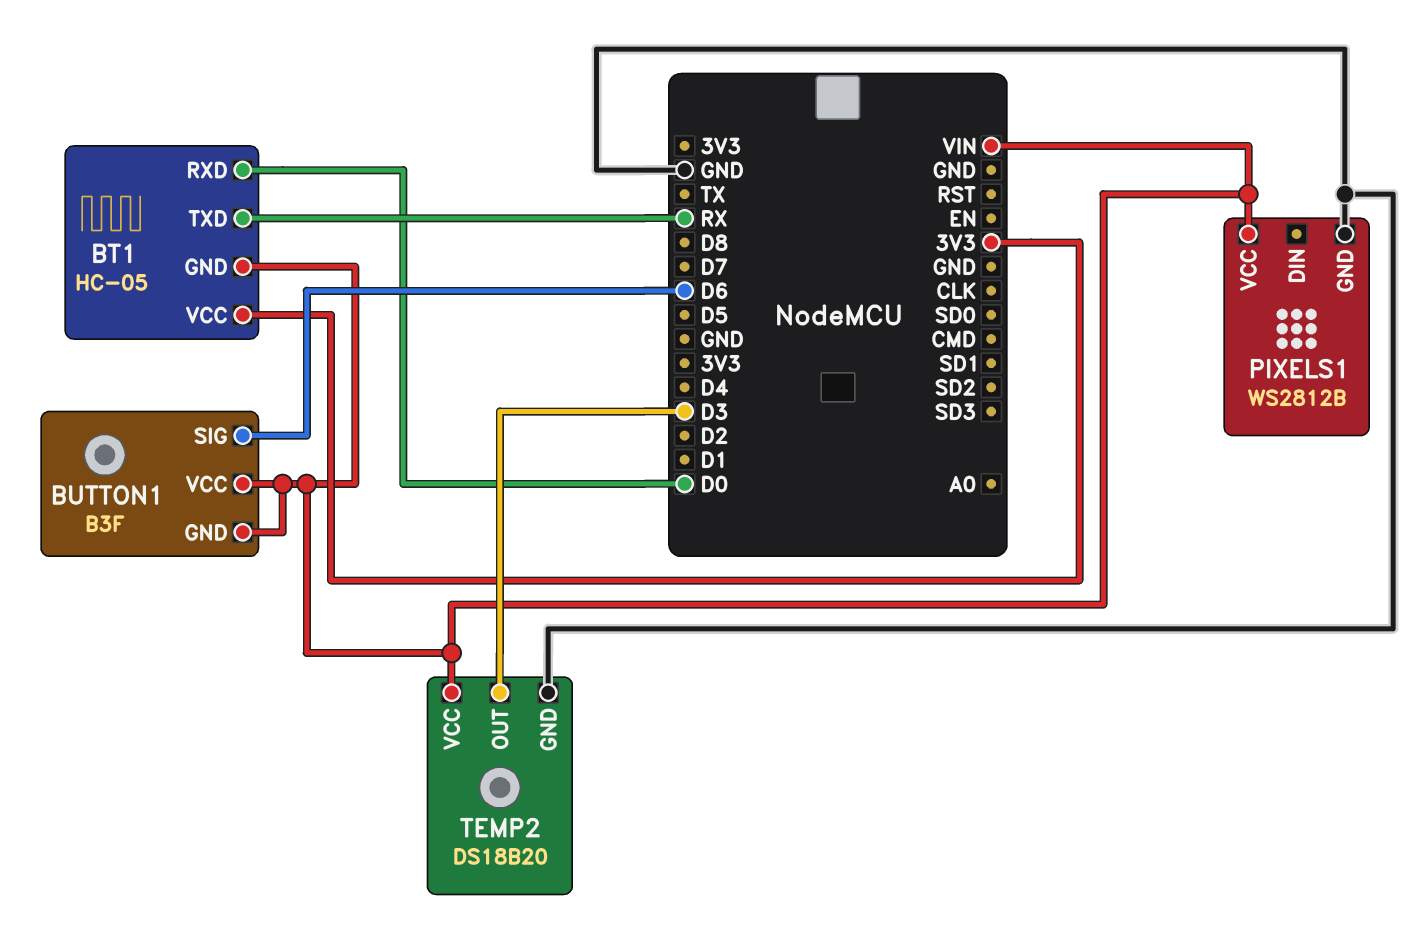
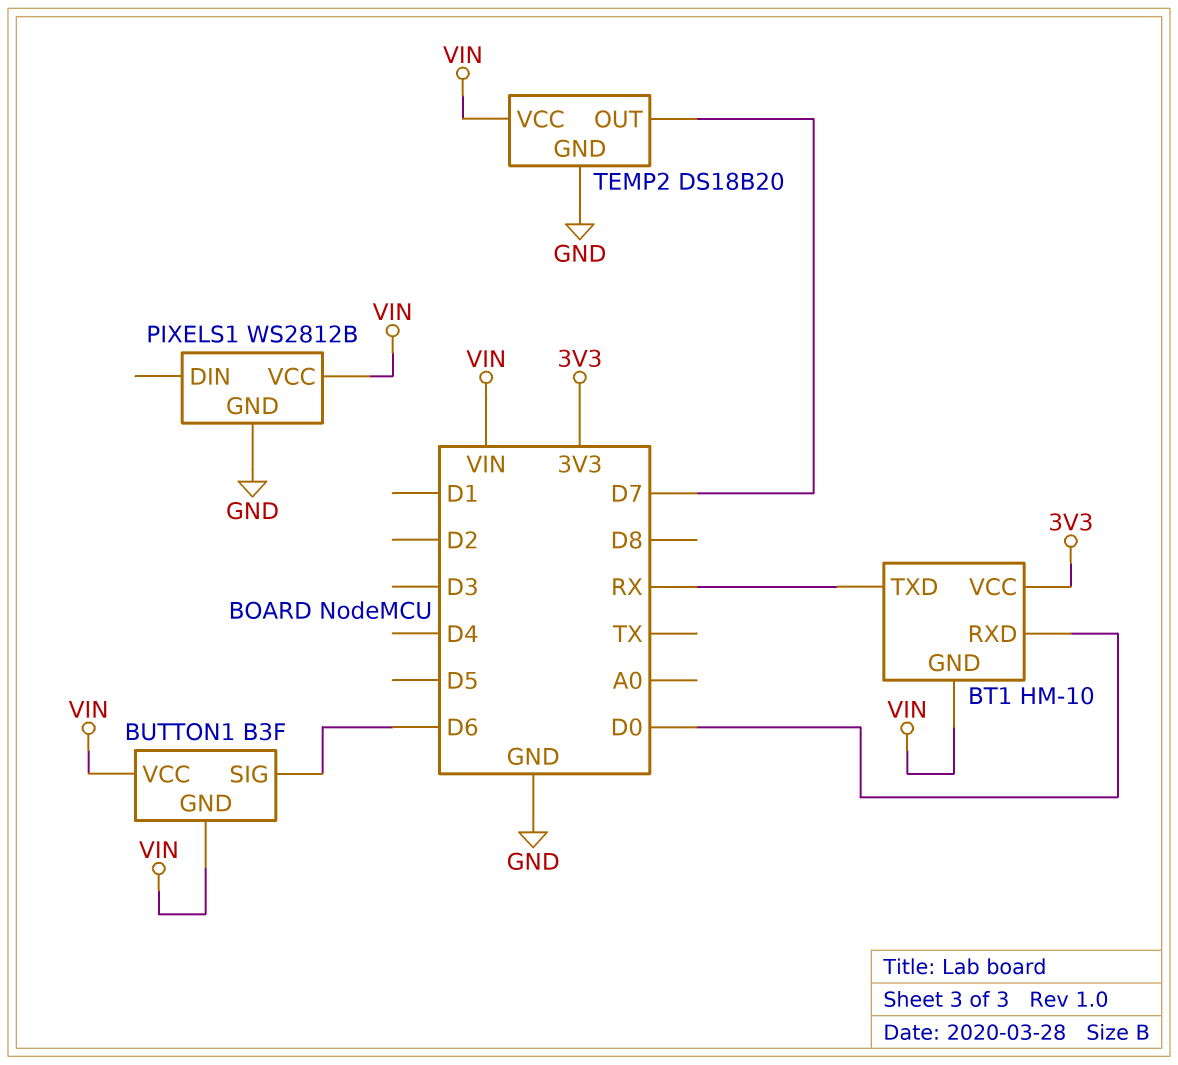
BT1: HC-05 -> HM-10
TEMP2 pin OUT: D3 -> D7

